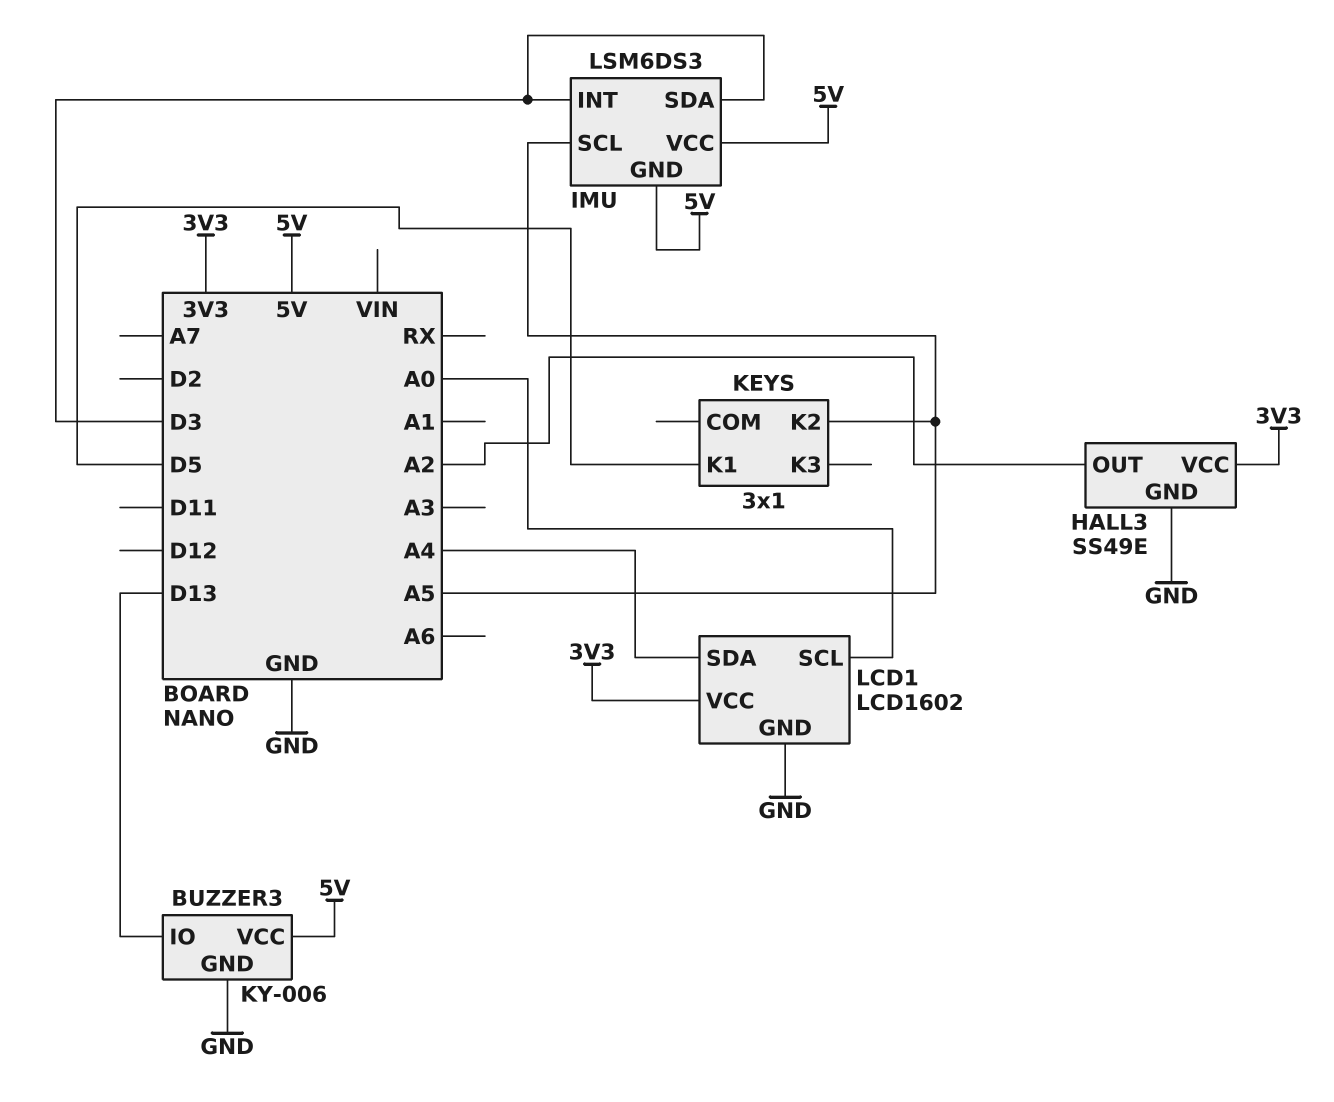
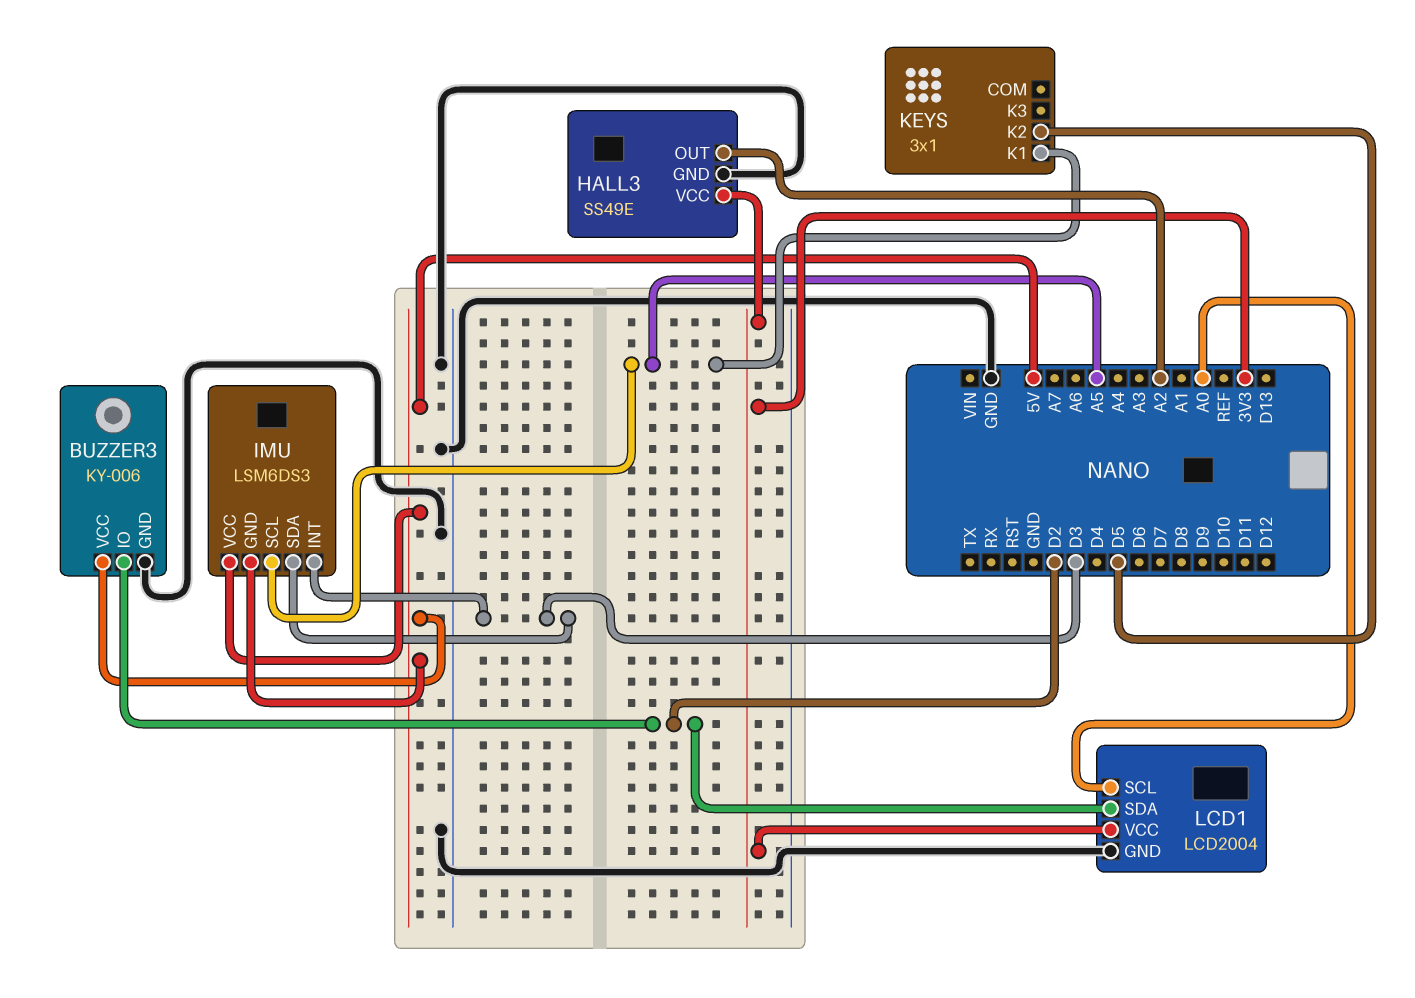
BUZZER3 pin IO: D13 -> D2
KEYS pin K1: D5 -> A5
KEYS pin K2: A5 -> D5
LCD1: LCD1602 -> LCD2004
LCD1 pin SDA: A4 -> D2

